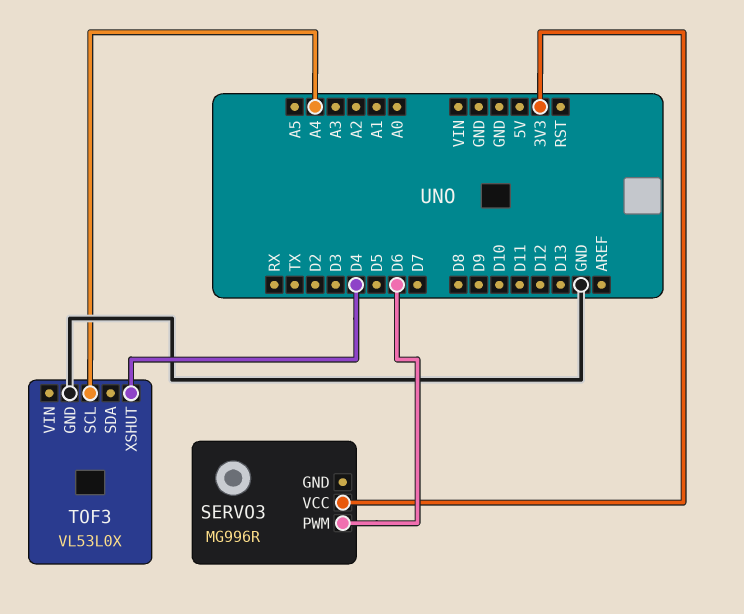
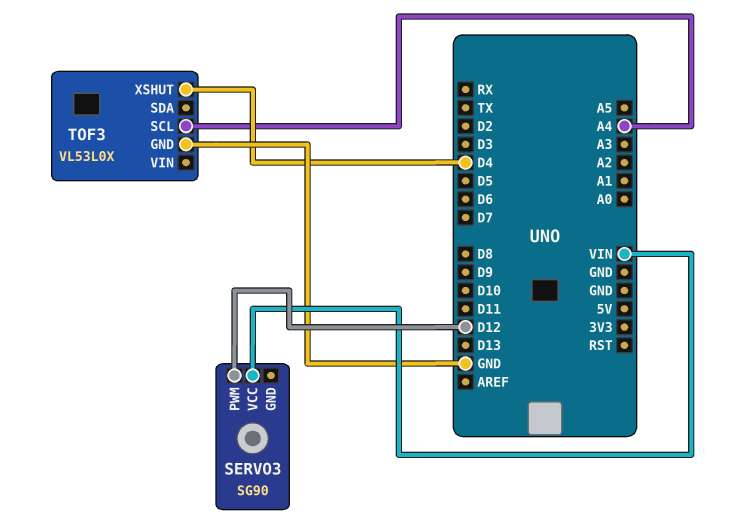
SERVO3: MG996R -> SG90
SERVO3 pin PWM: D6 -> D12
SERVO3 pin VCC: 3V3 -> VIN

